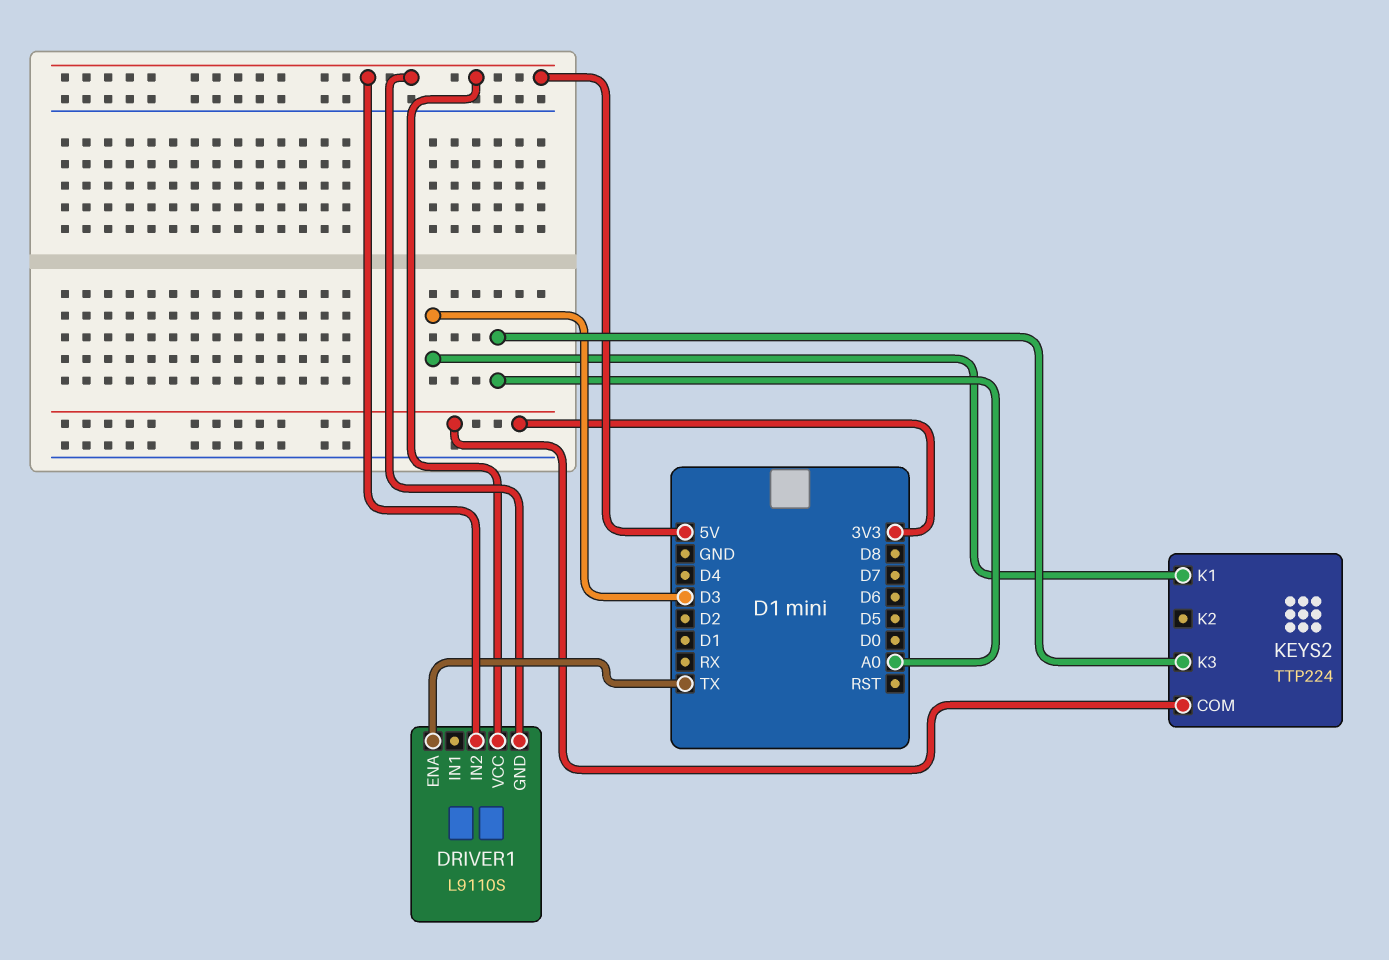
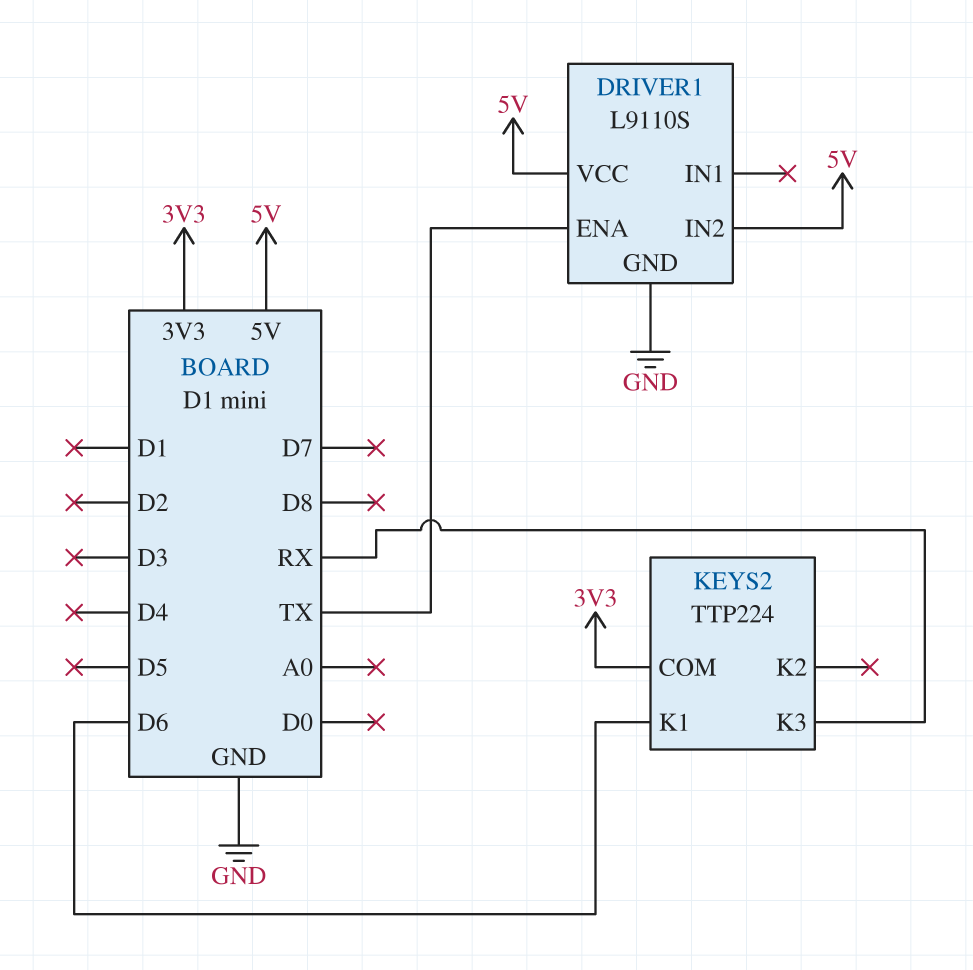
DRIVER1 pin GND: 5V -> GND
KEYS2 pin K1: D3 -> D6
KEYS2 pin K3: A0 -> RX

